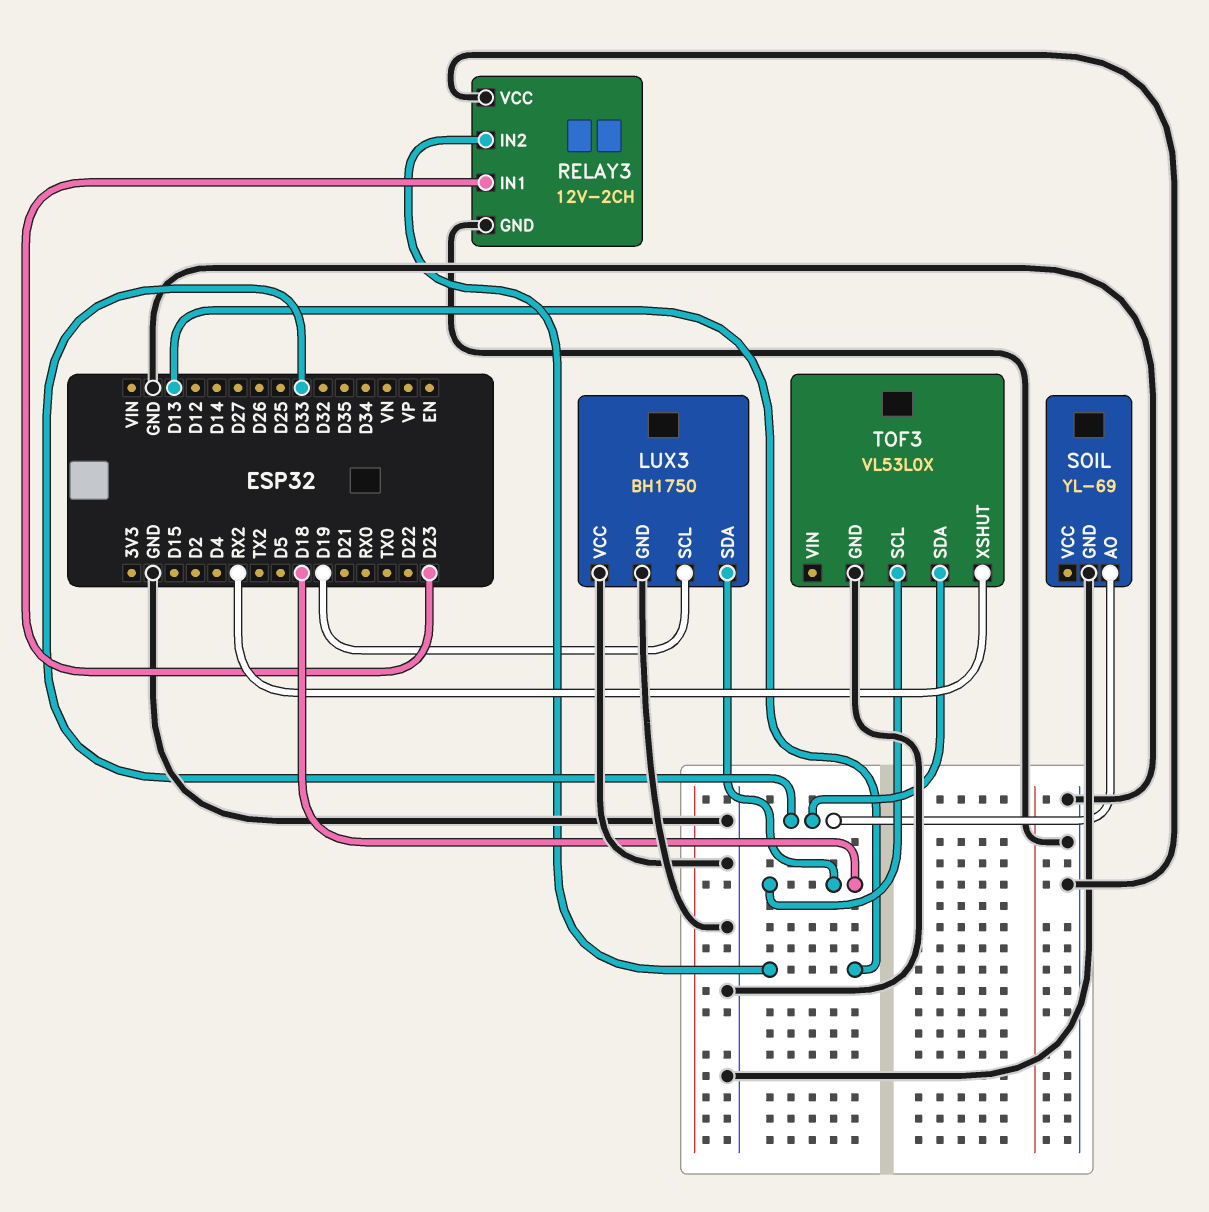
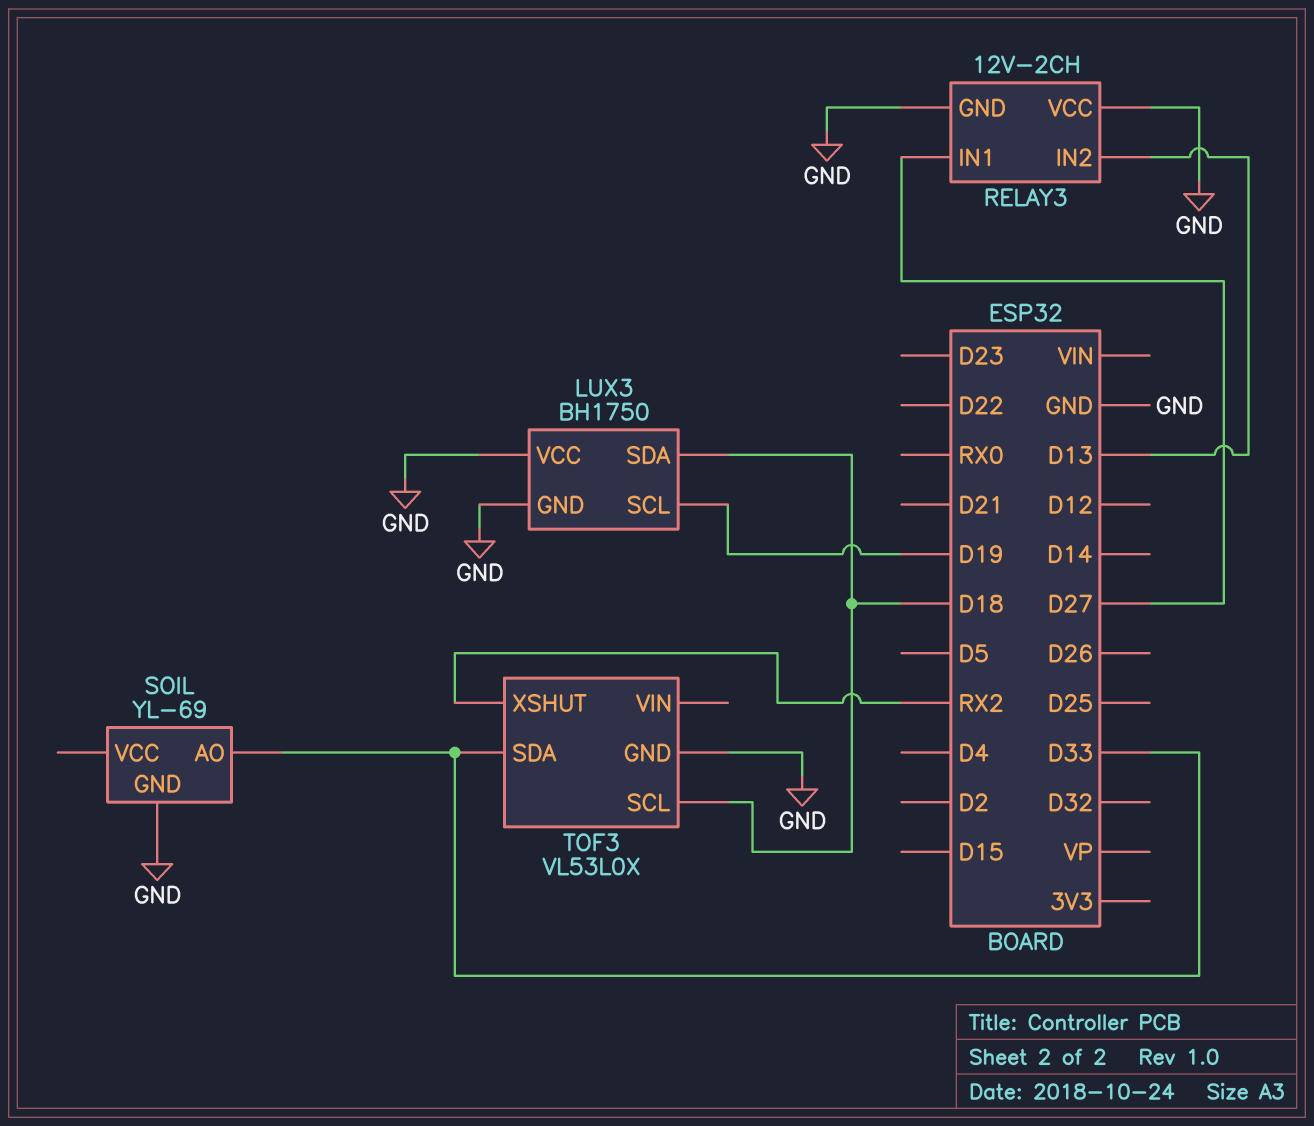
RELAY3 pin IN1: D23 -> D27

